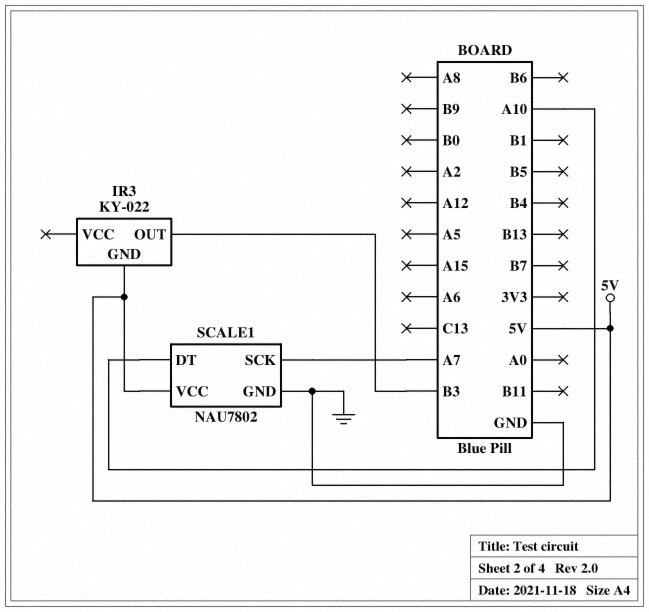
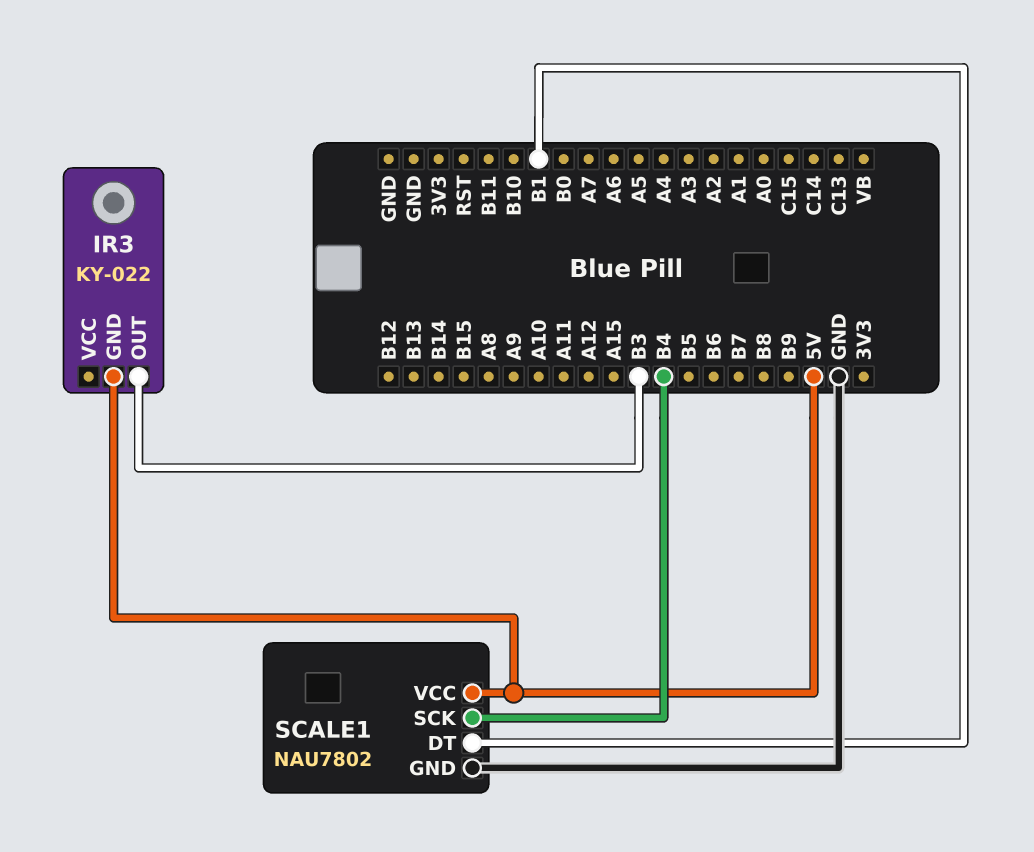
SCALE1 pin DT: A10 -> B1
SCALE1 pin SCK: A7 -> B4

